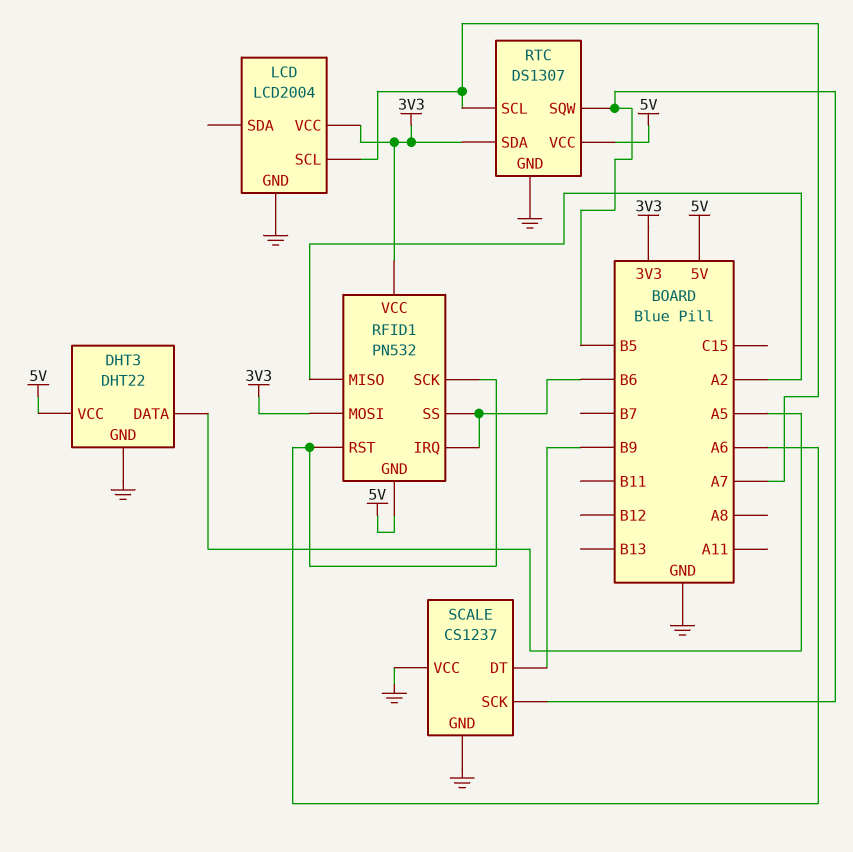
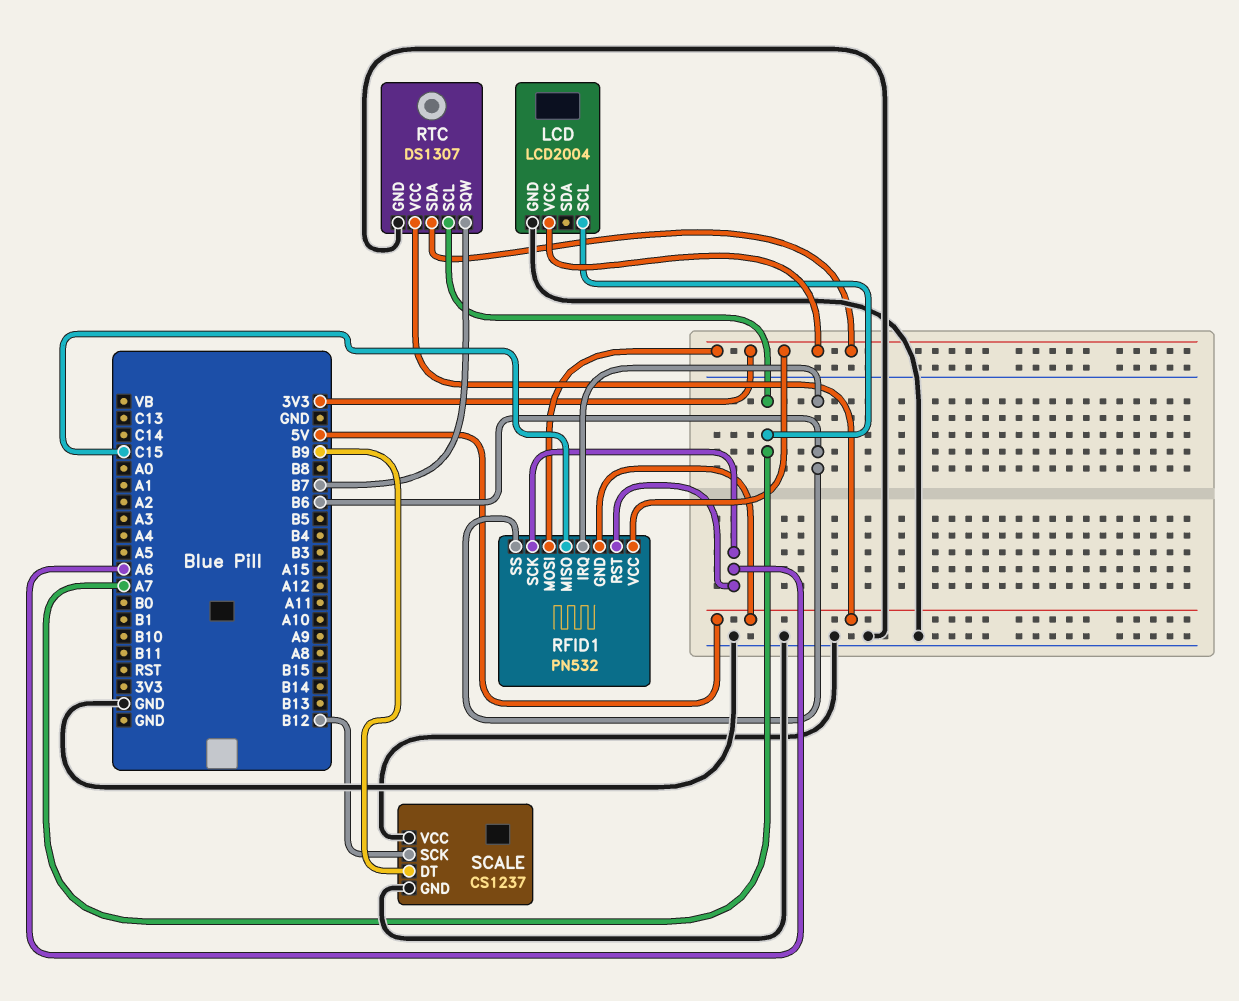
DHT3: DHT22 -> none
DHT3 pin DATA: A5 -> none
DHT3 pin GND: GND -> none
DHT3 pin VCC: 5V -> none
RFID1 pin MISO: A2 -> C15
RTC pin SQW: B5 -> B7
SCALE pin SCK: B5 -> B12

